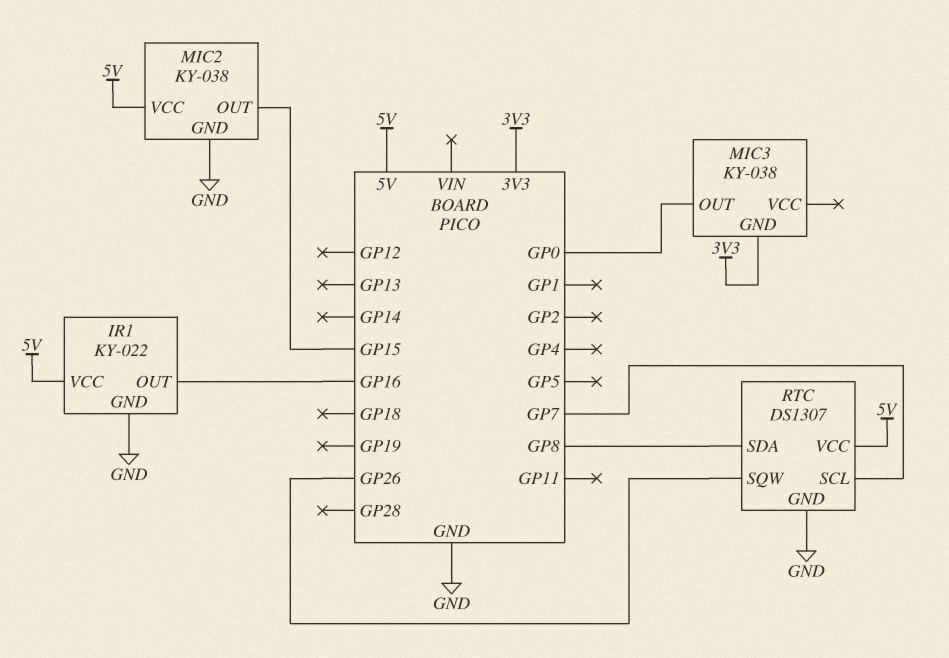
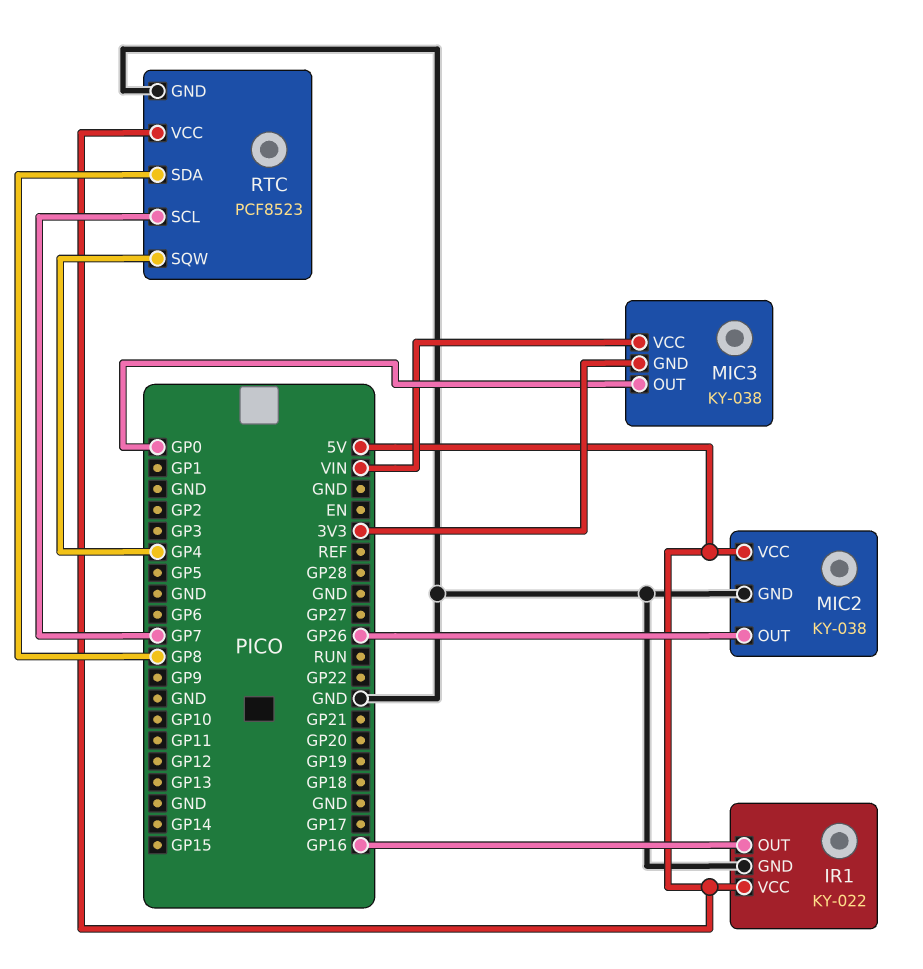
MIC2 pin OUT: GP15 -> GP26
MIC3 pin VCC: none -> VIN
RTC: DS1307 -> PCF8523
RTC pin SQW: GP26 -> GP4

